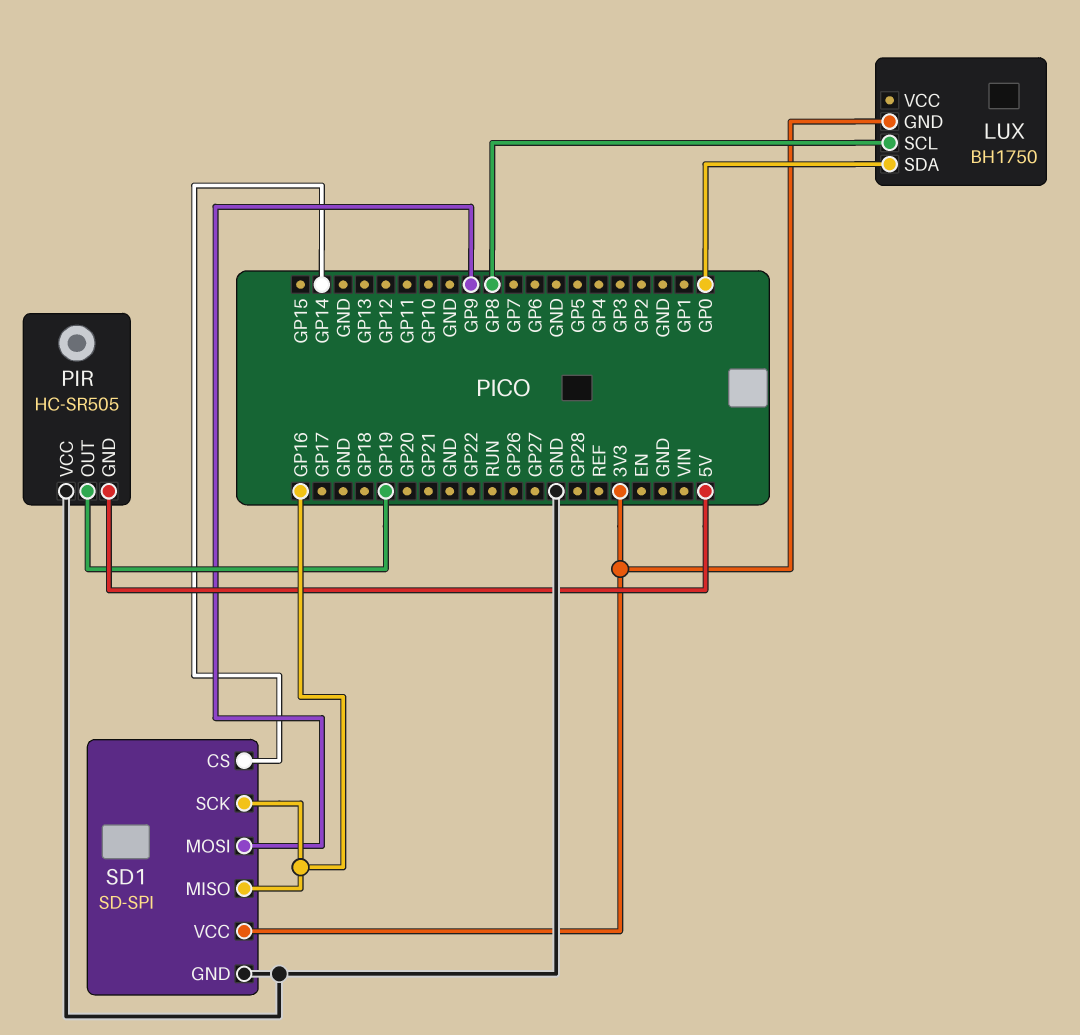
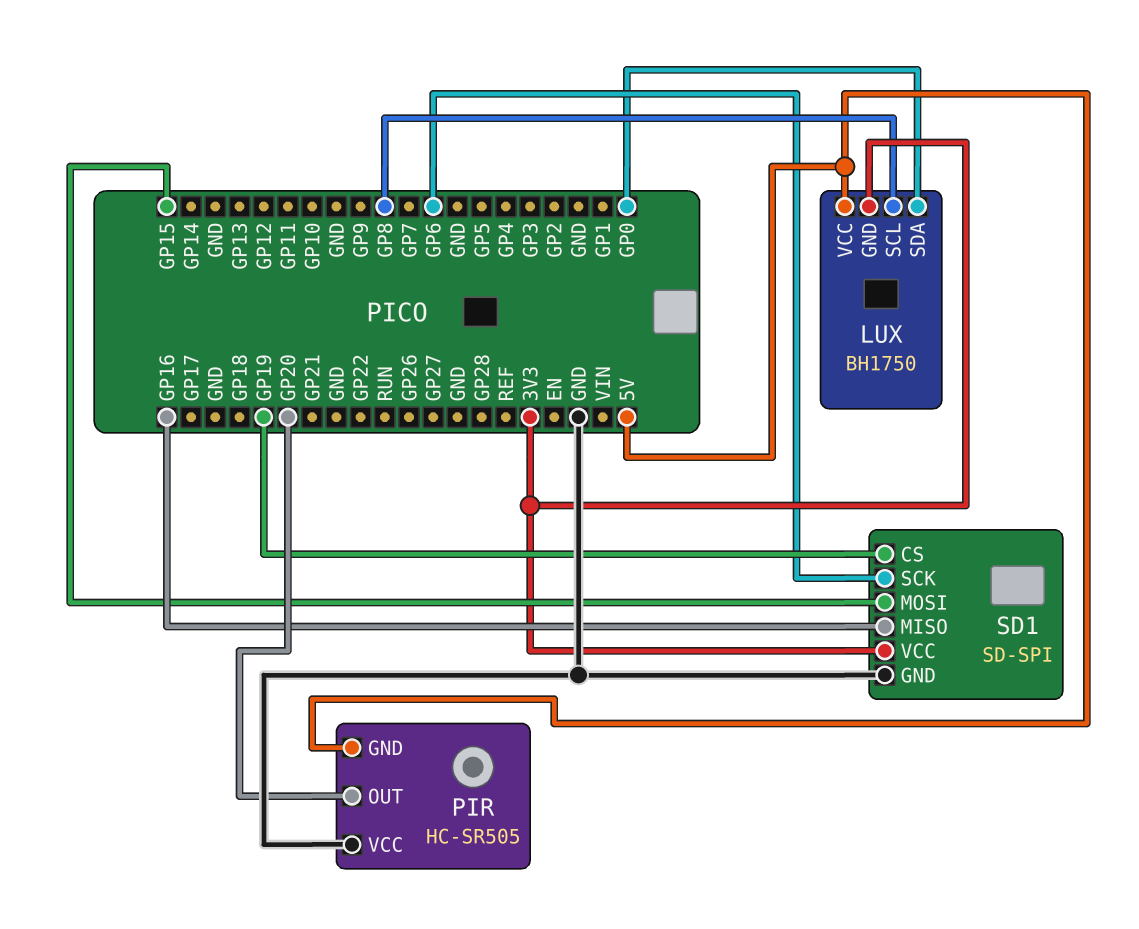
LUX pin VCC: none -> 5V
PIR pin OUT: GP19 -> GP20
SD1 pin CS: GP14 -> GP19
SD1 pin MOSI: GP9 -> GP15
SD1 pin SCK: GP16 -> GP6

